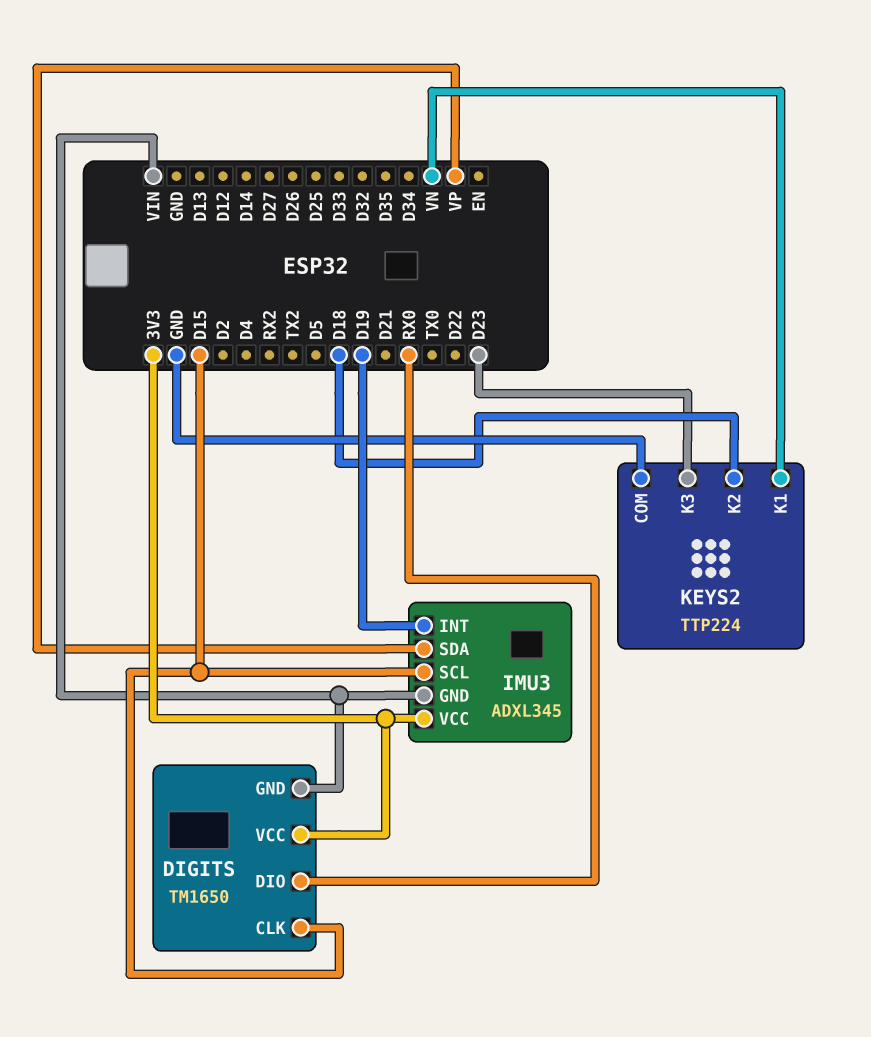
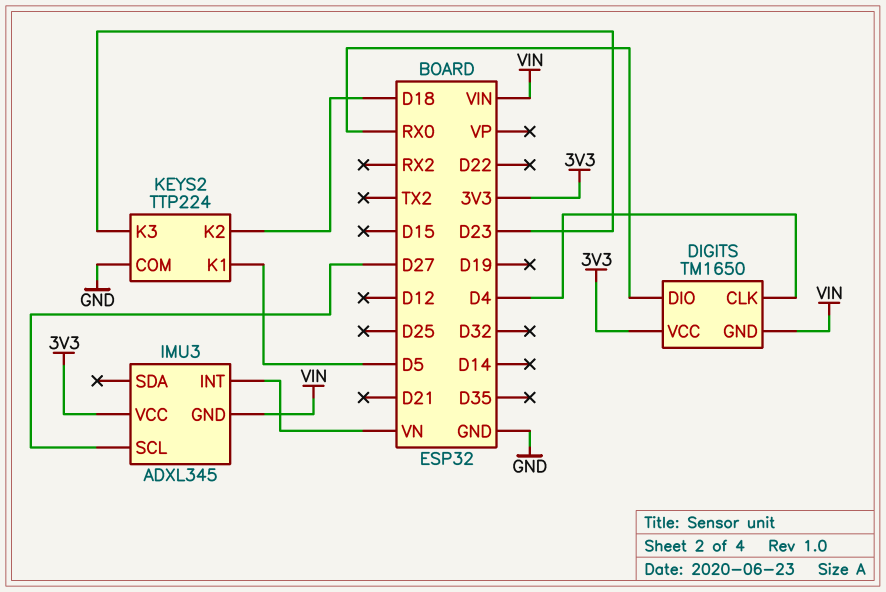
DIGITS pin CLK: D15 -> D4
IMU3 pin INT: D19 -> VN
IMU3 pin SCL: D15 -> D27
IMU3 pin SDA: VP -> none
KEYS2 pin K1: VN -> D5

